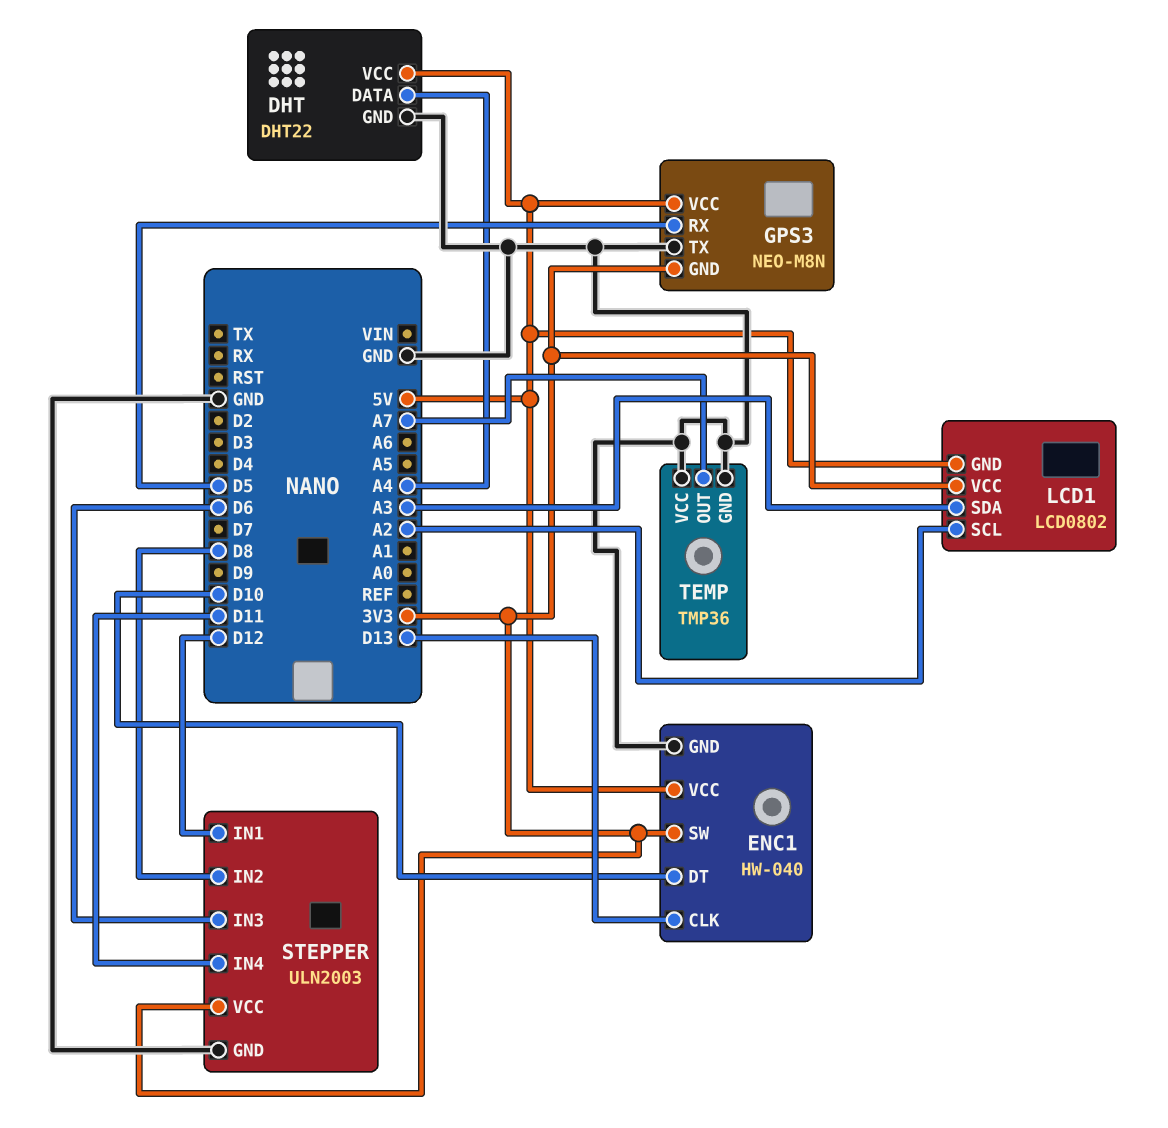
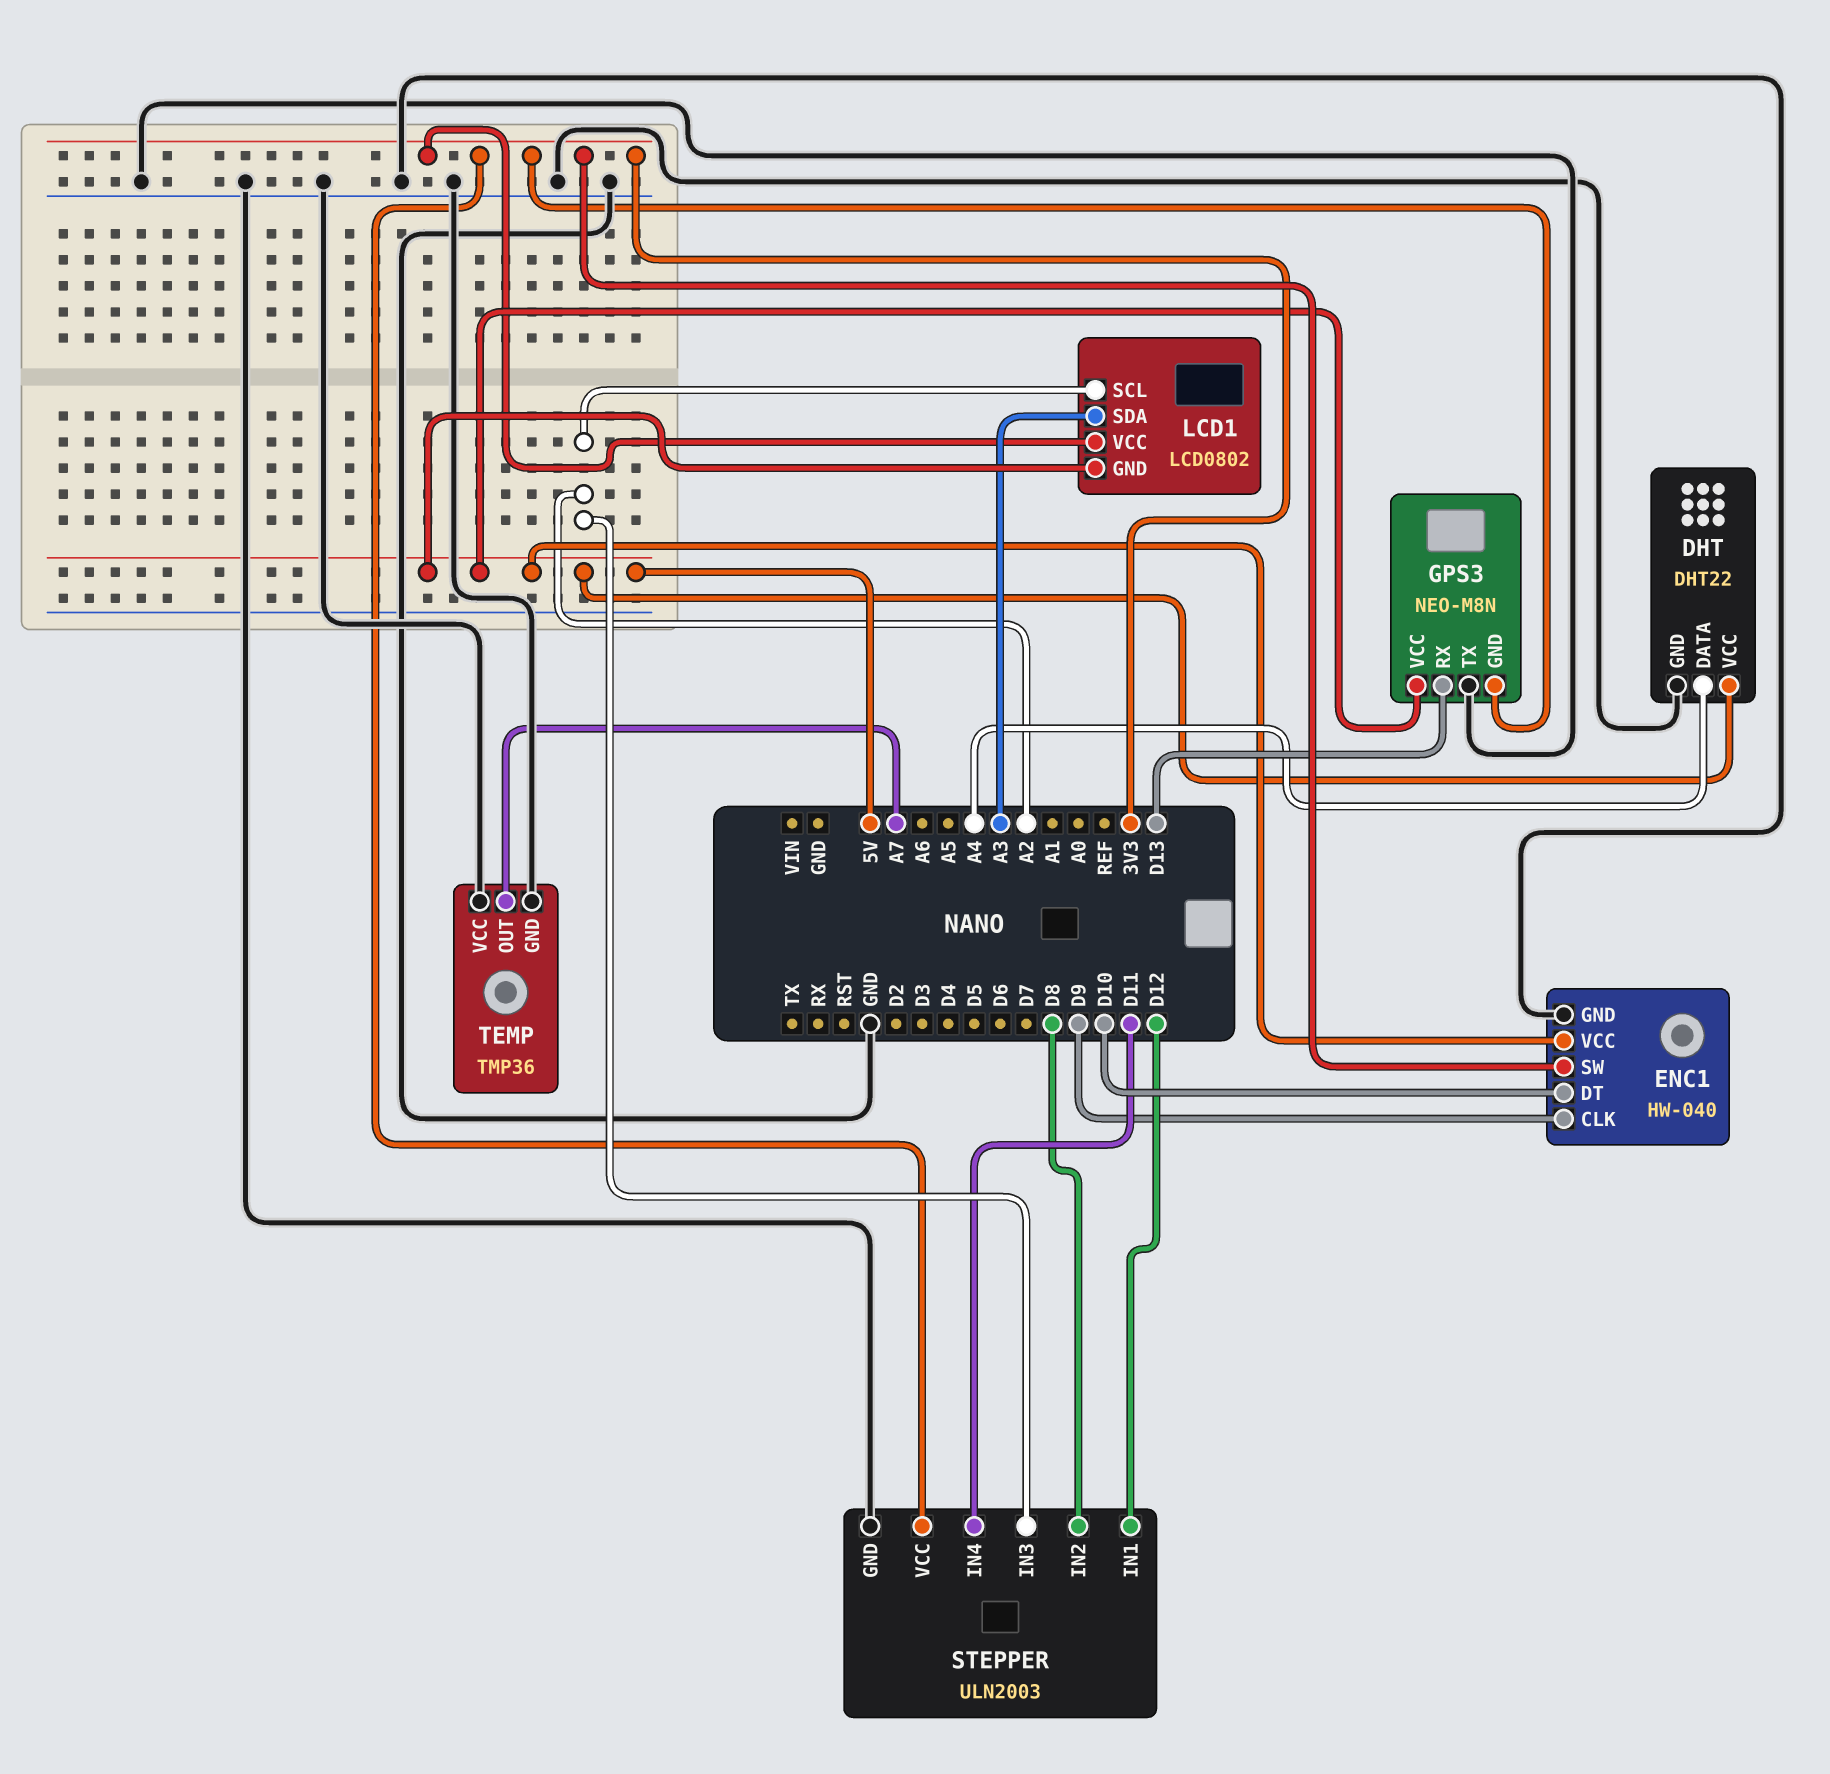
ENC1 pin CLK: D13 -> D9
GPS3 pin RX: D5 -> D13
STEPPER pin IN3: D6 -> A2

